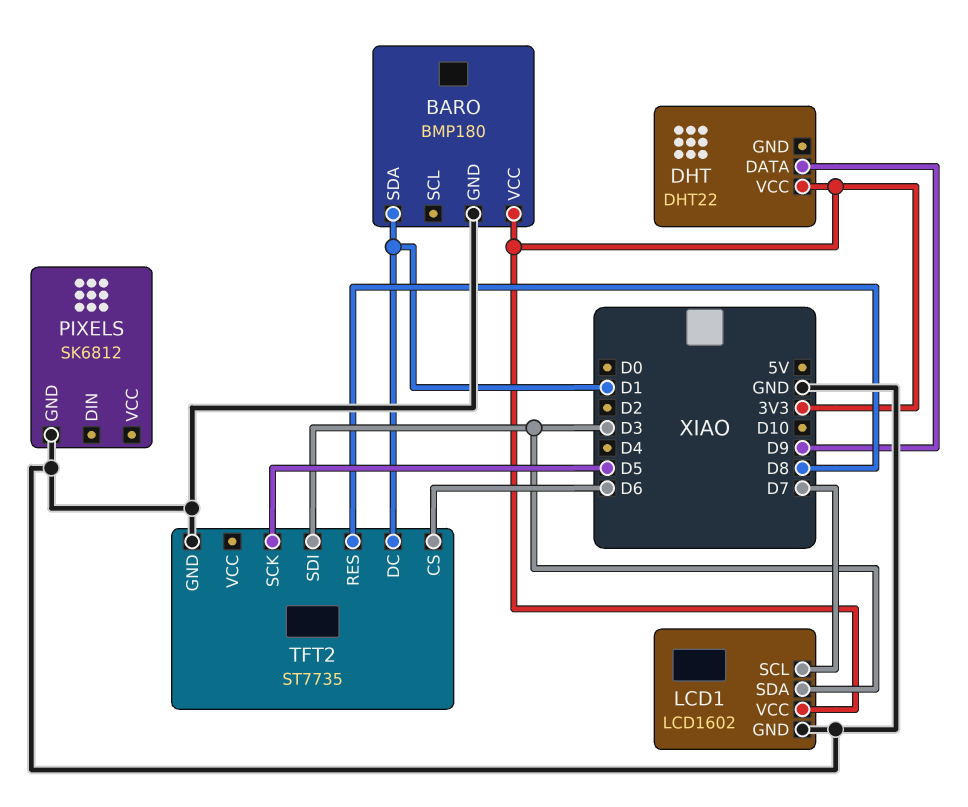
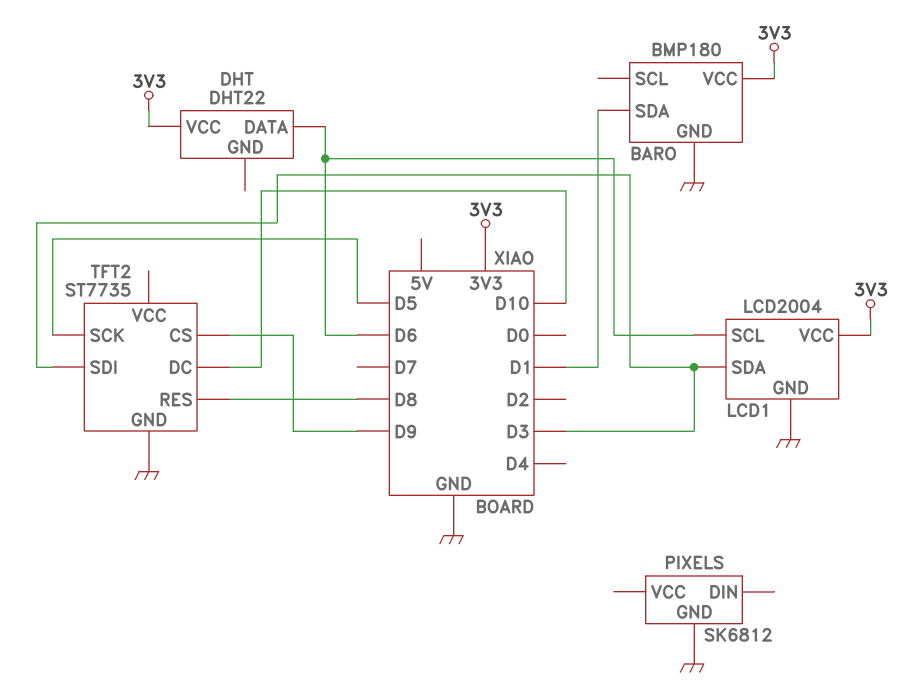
DHT pin DATA: D9 -> D6
LCD1: LCD1602 -> LCD2004
LCD1 pin SCL: D7 -> D6
TFT2 pin CS: D6 -> D9
TFT2 pin DC: D1 -> D10

